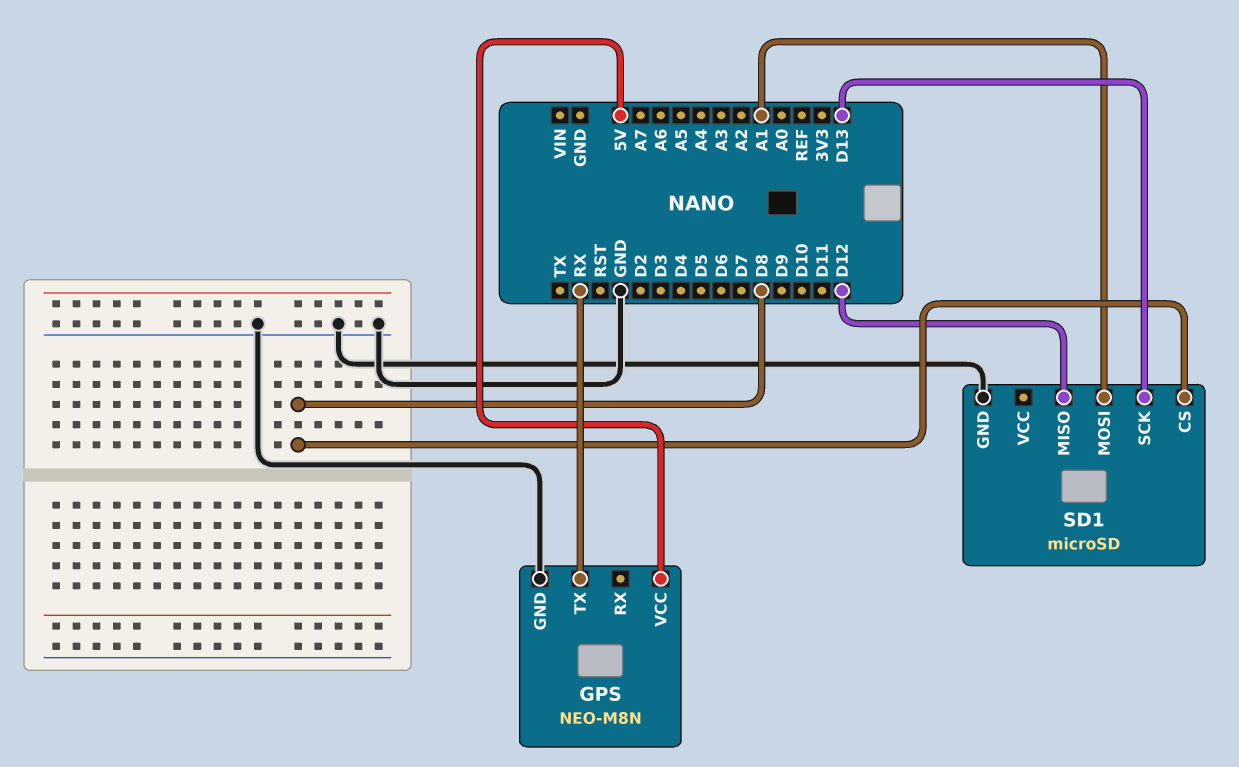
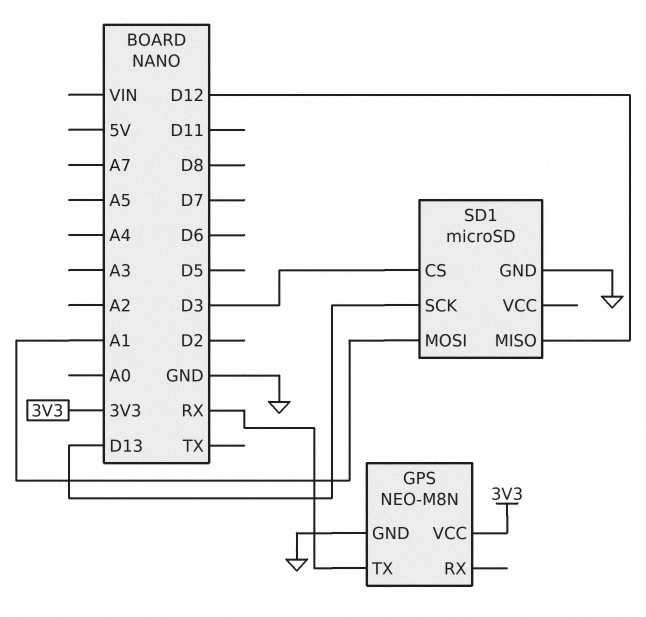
GPS pin VCC: 5V -> 3V3
SD1 pin CS: D8 -> D3

